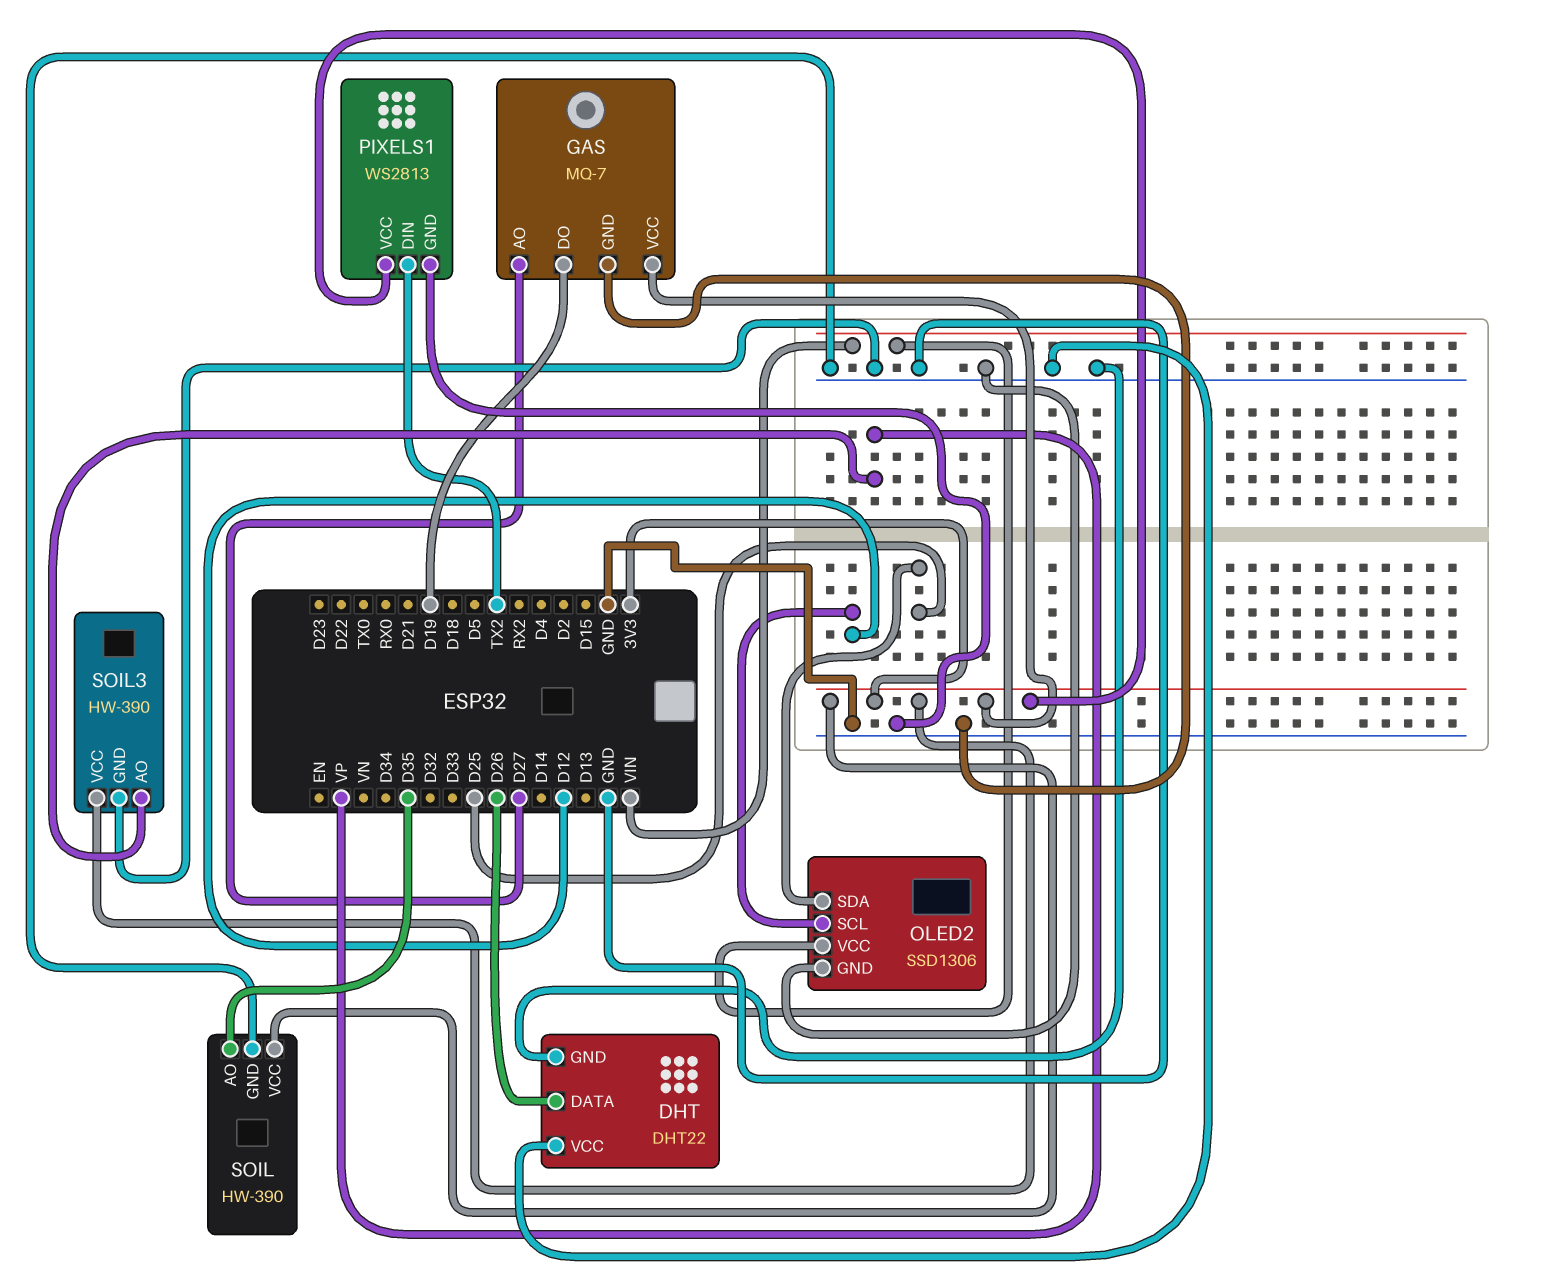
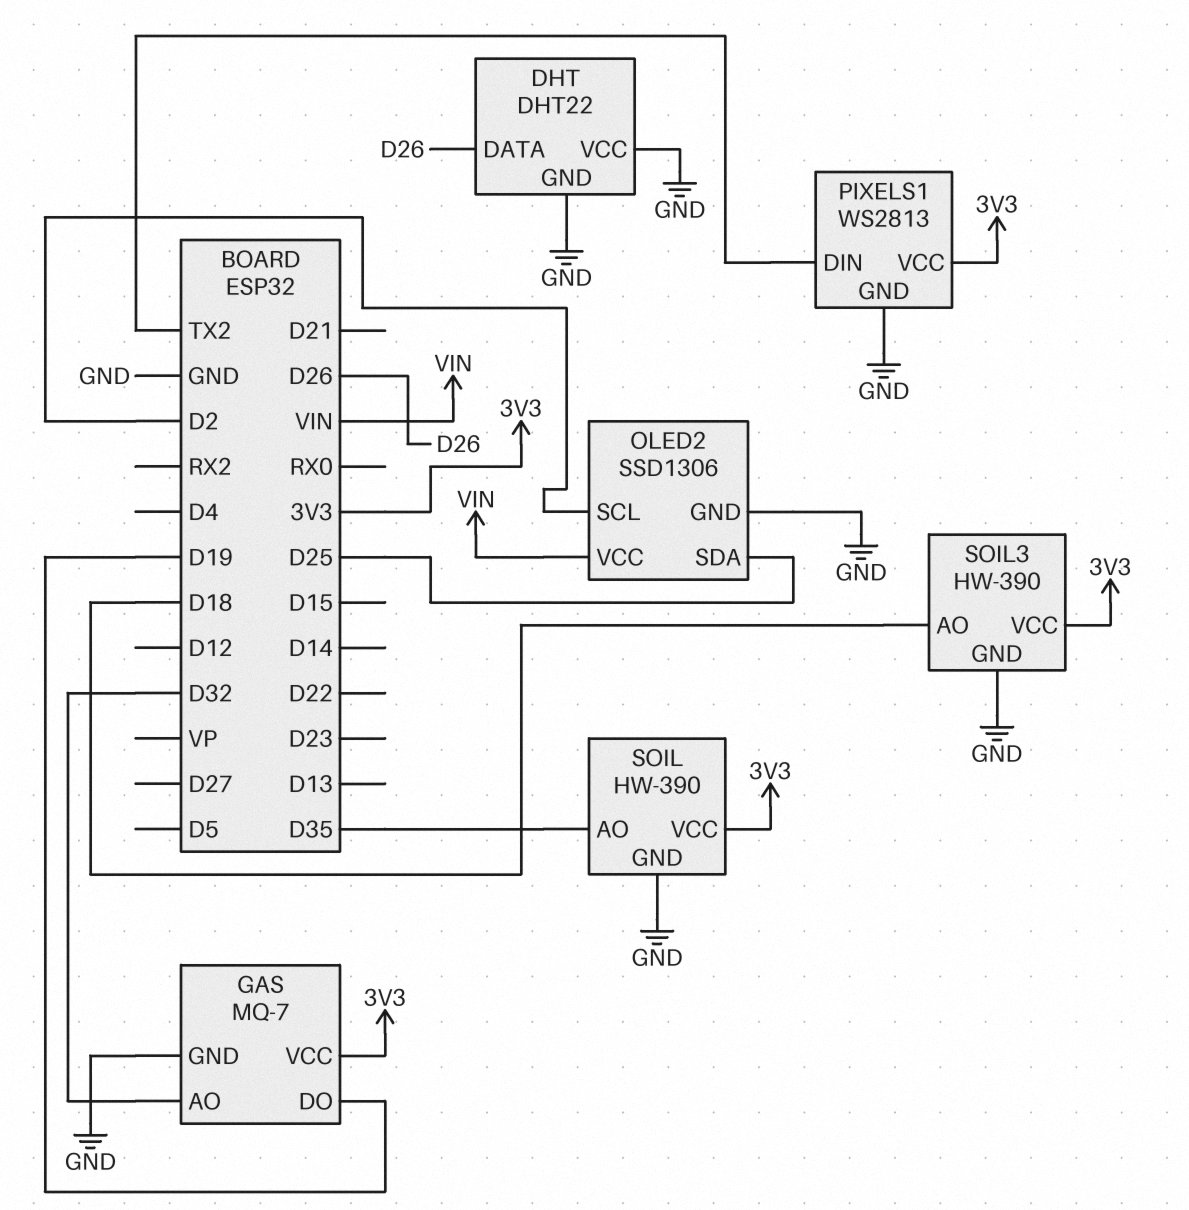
GAS pin AO: D27 -> D32
OLED2 pin SCL: D12 -> D2
SOIL3 pin AO: VP -> D18

